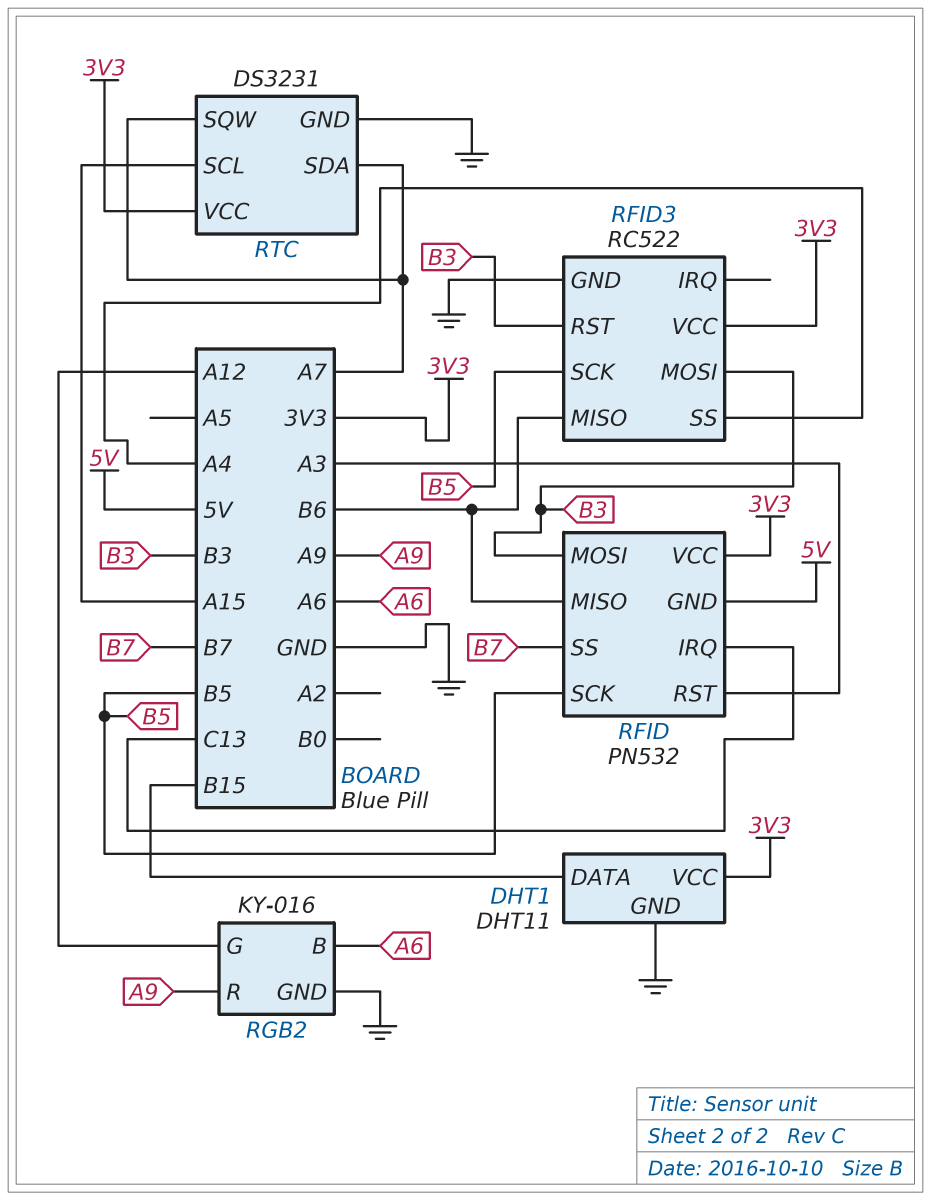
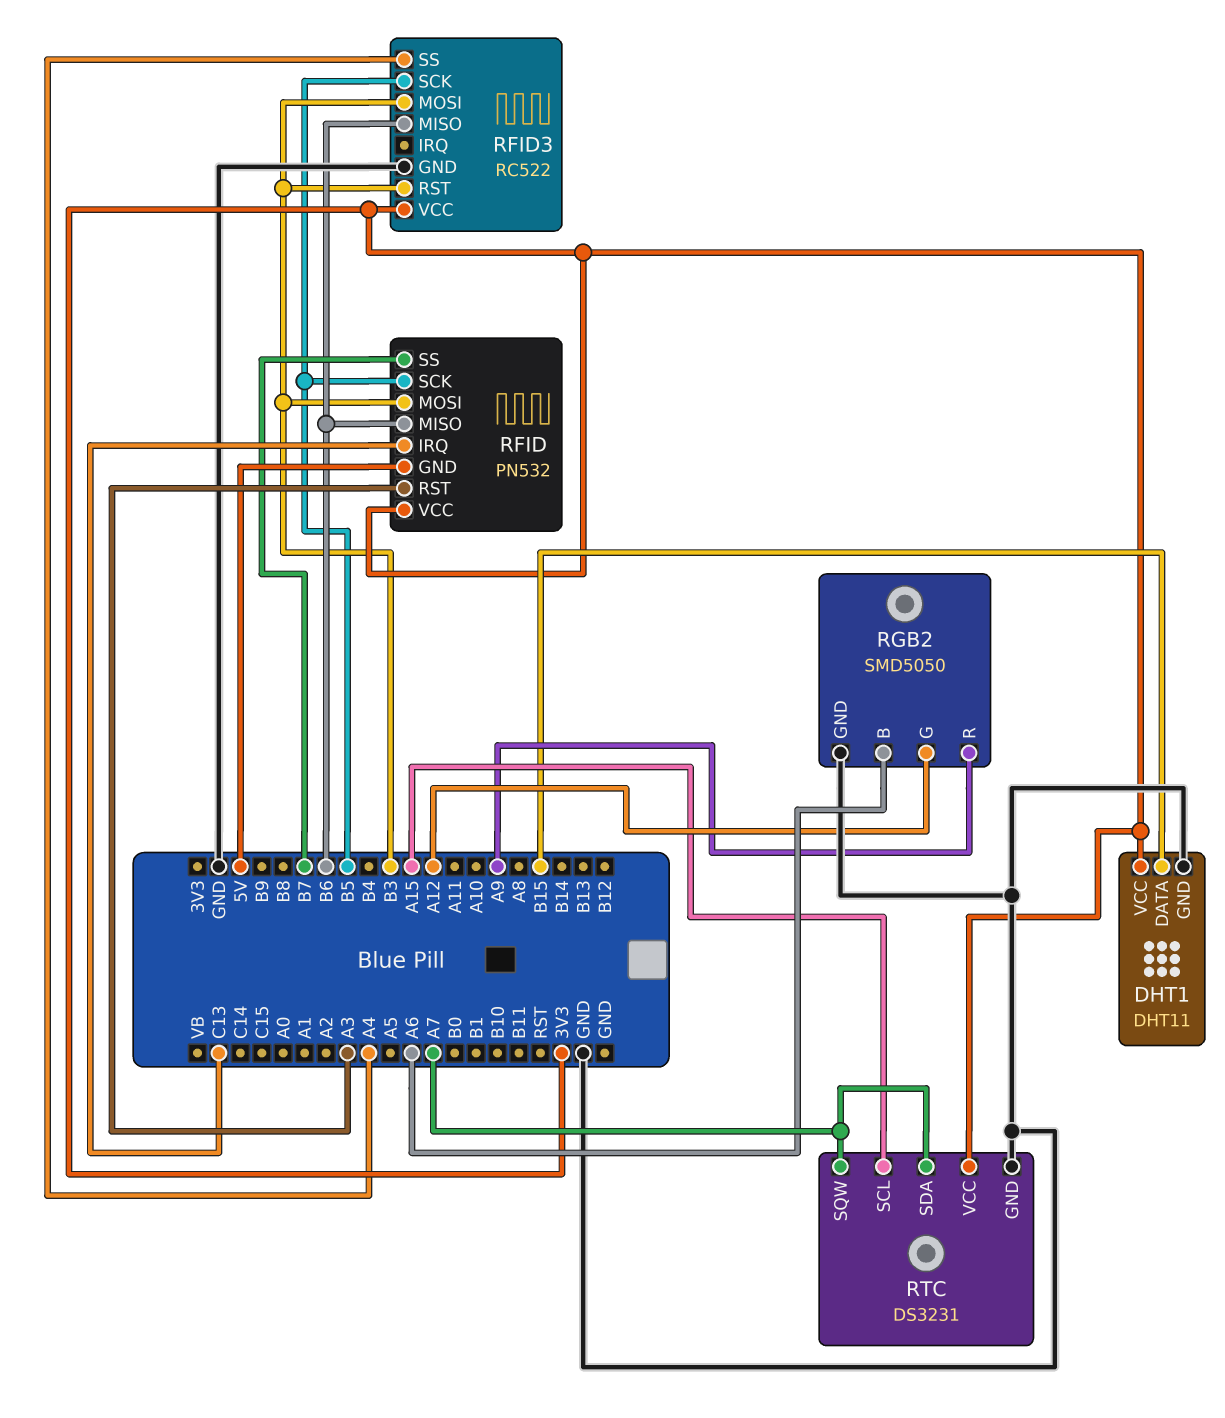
RGB2: KY-016 -> SMD5050

